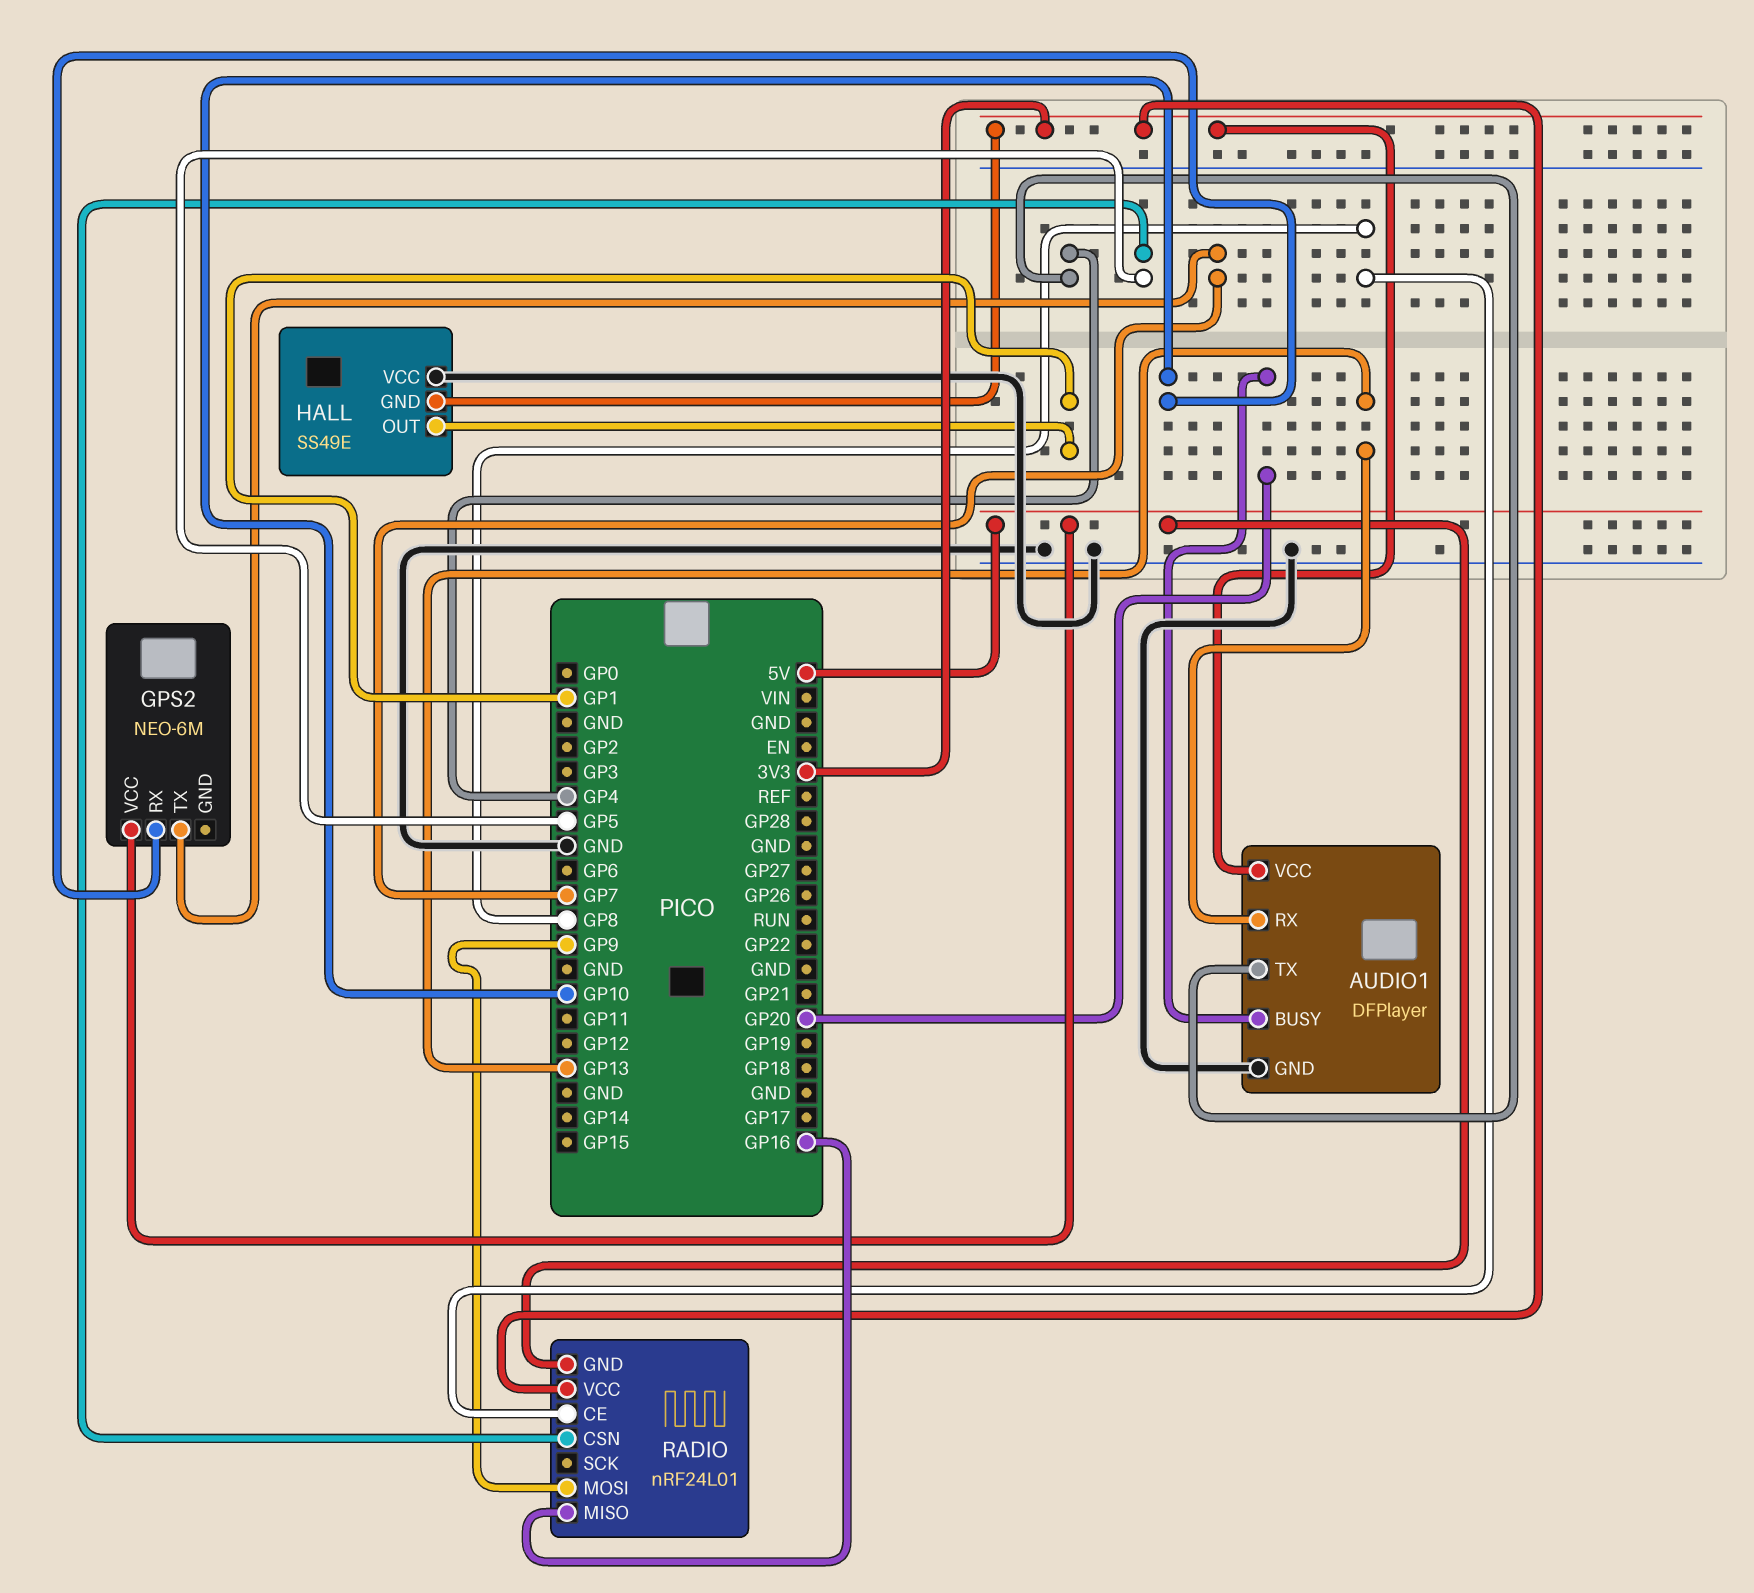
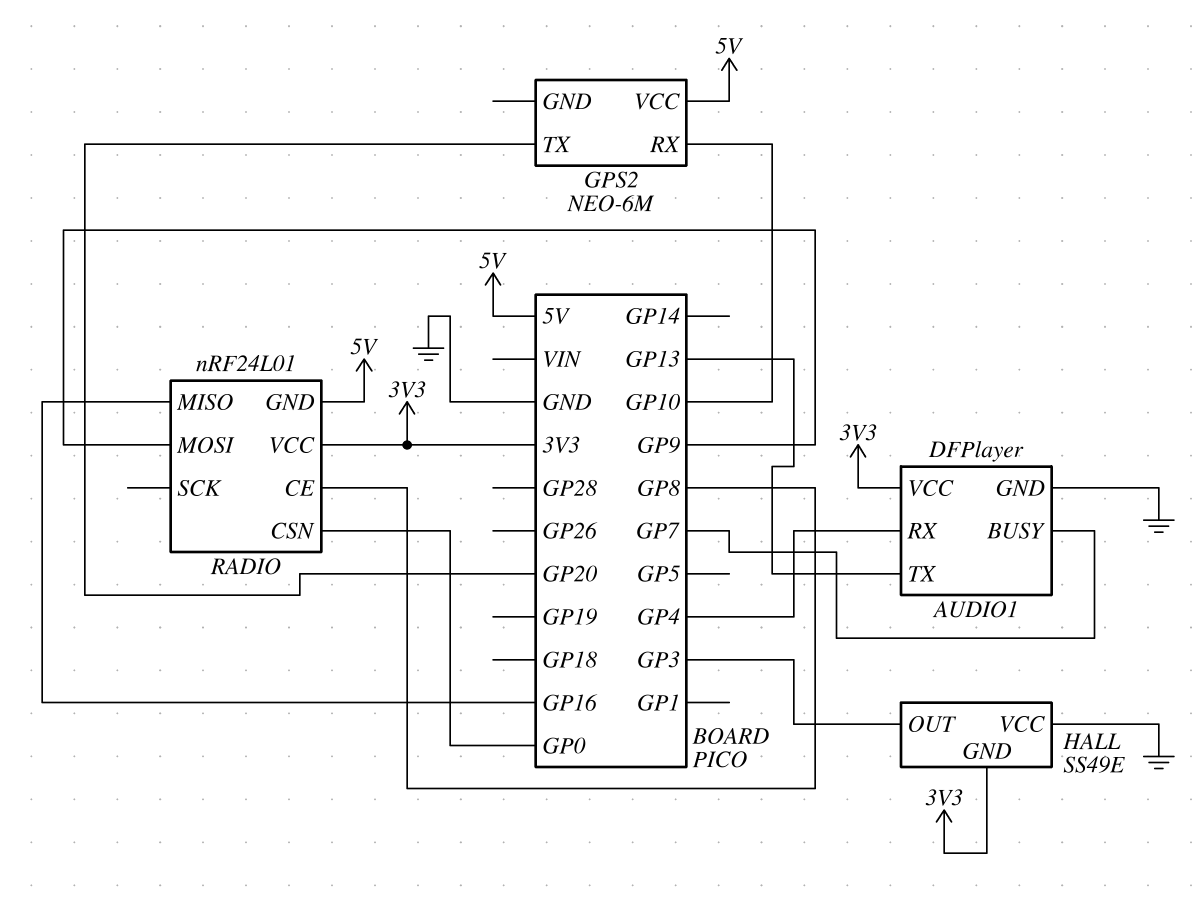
AUDIO1 pin BUSY: GP20 -> GP7
AUDIO1 pin RX: GP13 -> GP4
AUDIO1 pin TX: GP4 -> GP13
GPS2 pin TX: GP7 -> GP20
HALL pin OUT: GP1 -> GP3
RADIO pin CSN: GP5 -> GP0

